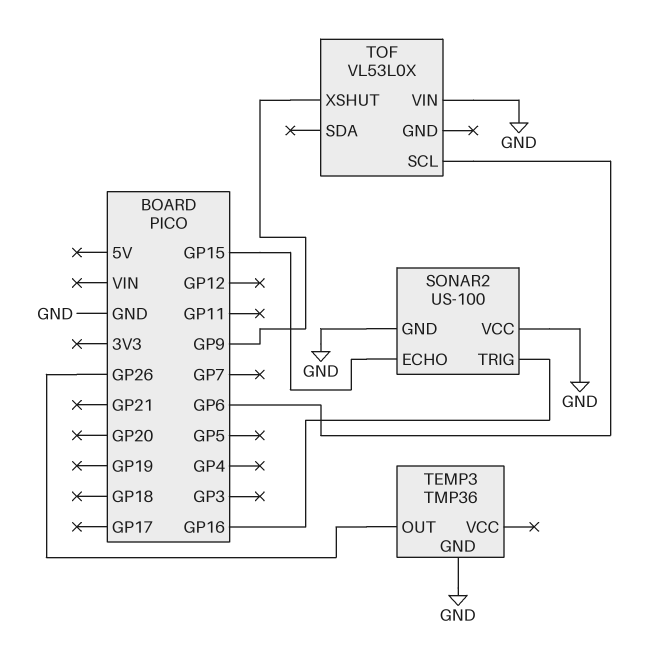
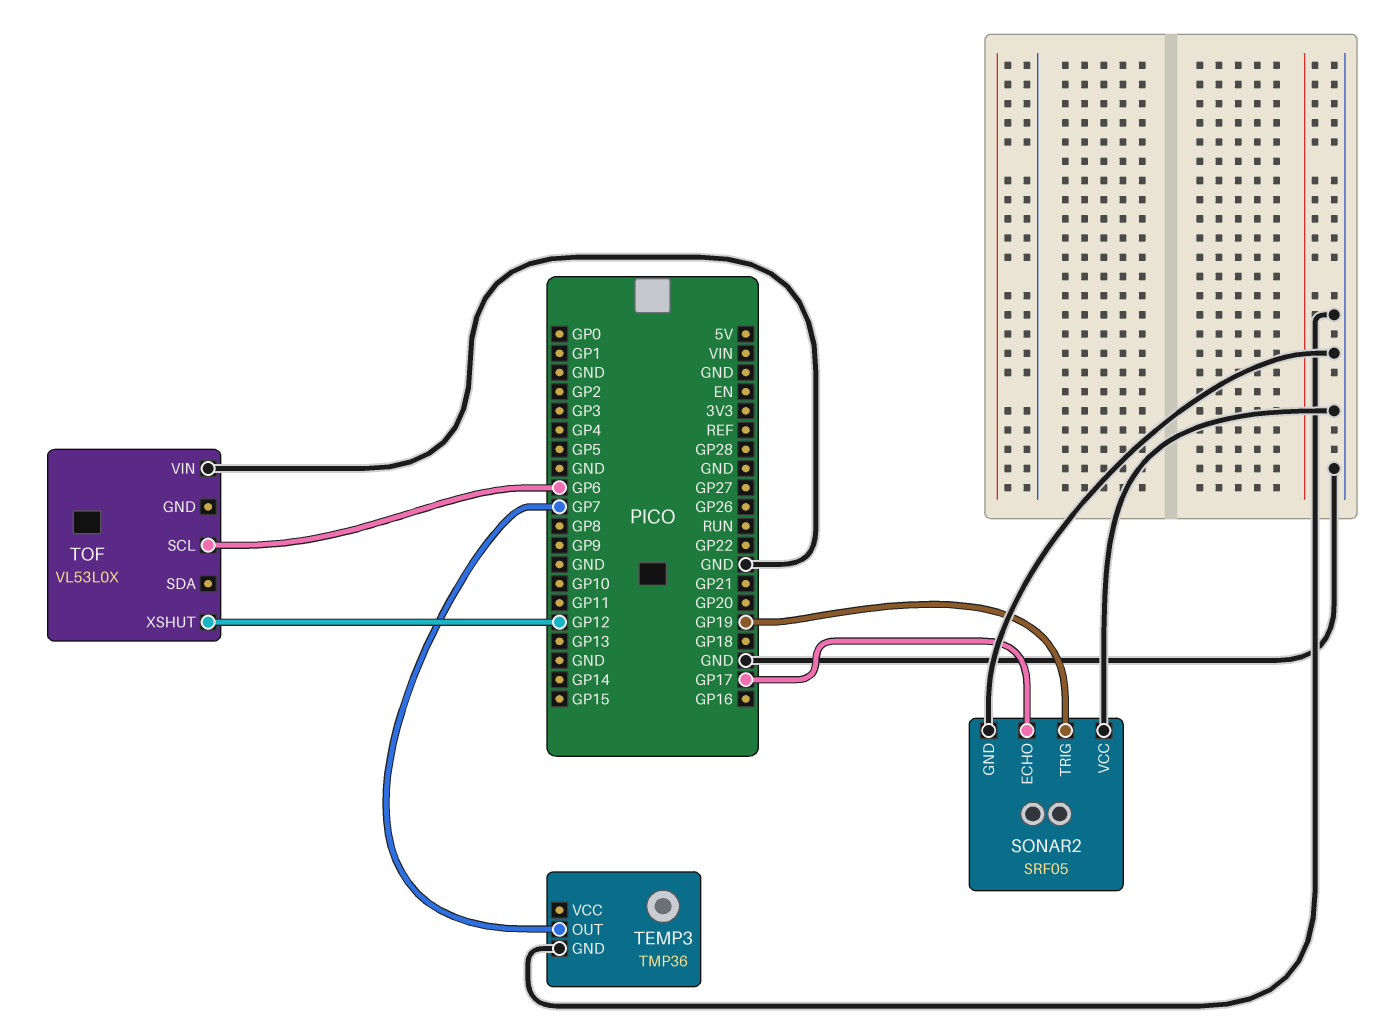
SONAR2: US-100 -> SRF05
SONAR2 pin ECHO: GP15 -> GP17
SONAR2 pin TRIG: GP16 -> GP19
TEMP3 pin OUT: GP26 -> GP7
TOF pin XSHUT: GP9 -> GP12

